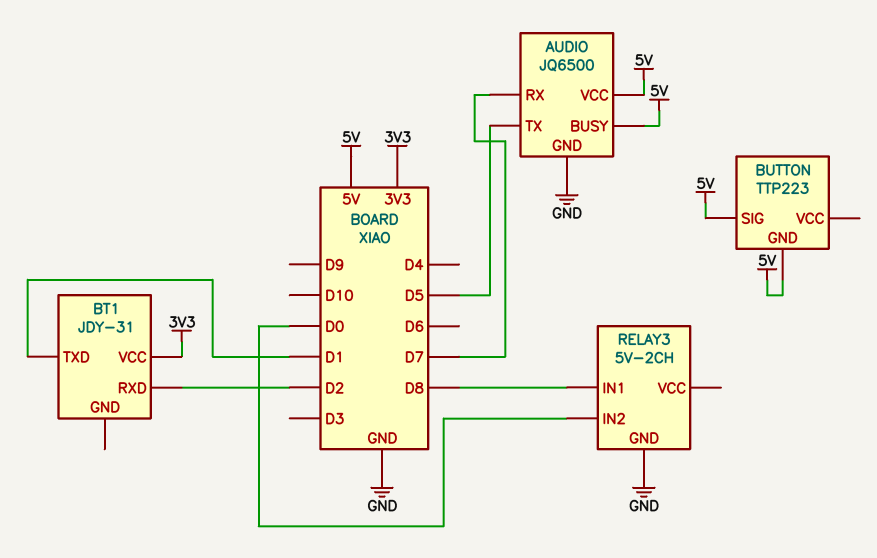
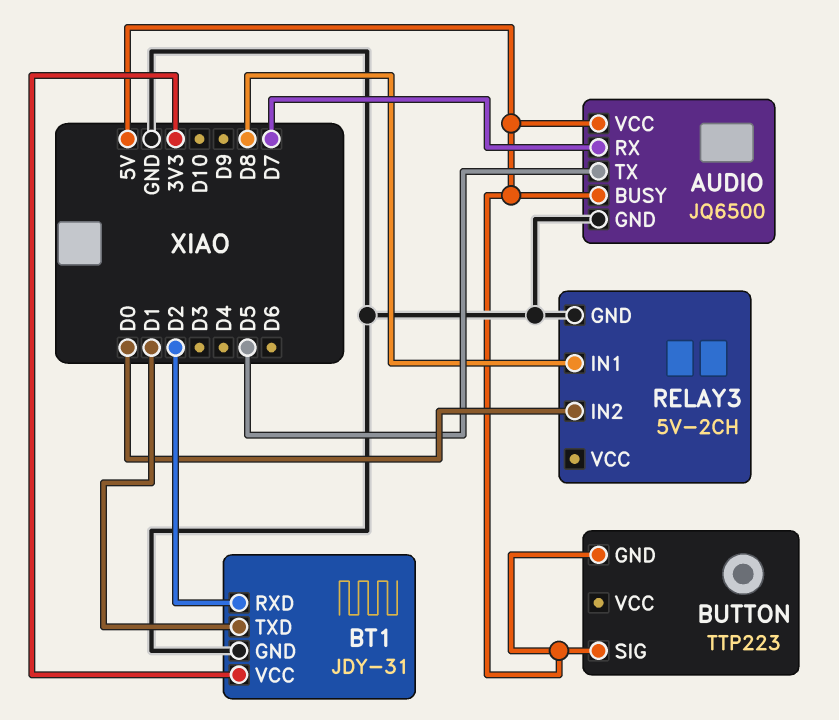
BT1 pin GND: none -> GND

